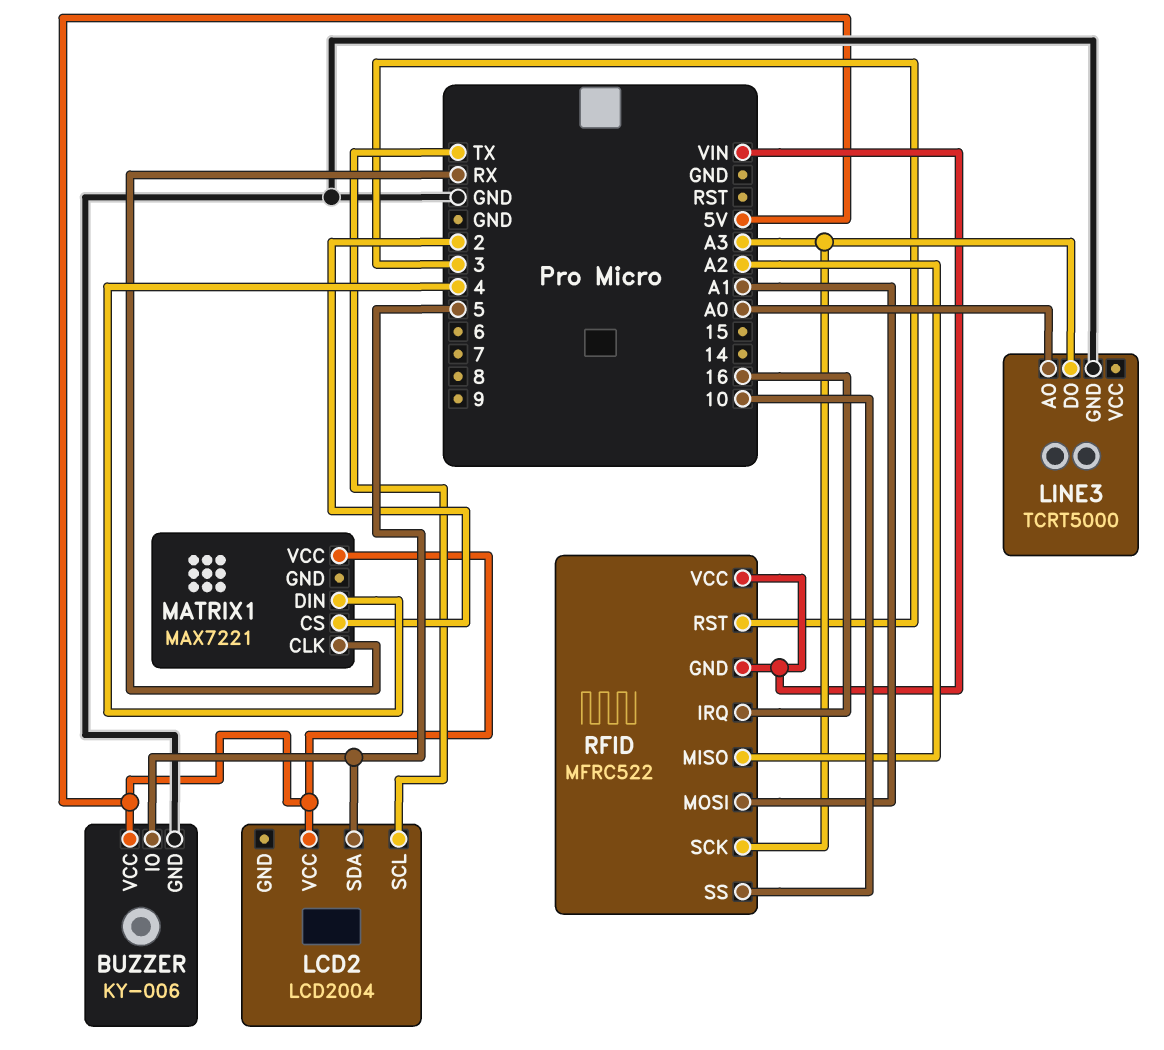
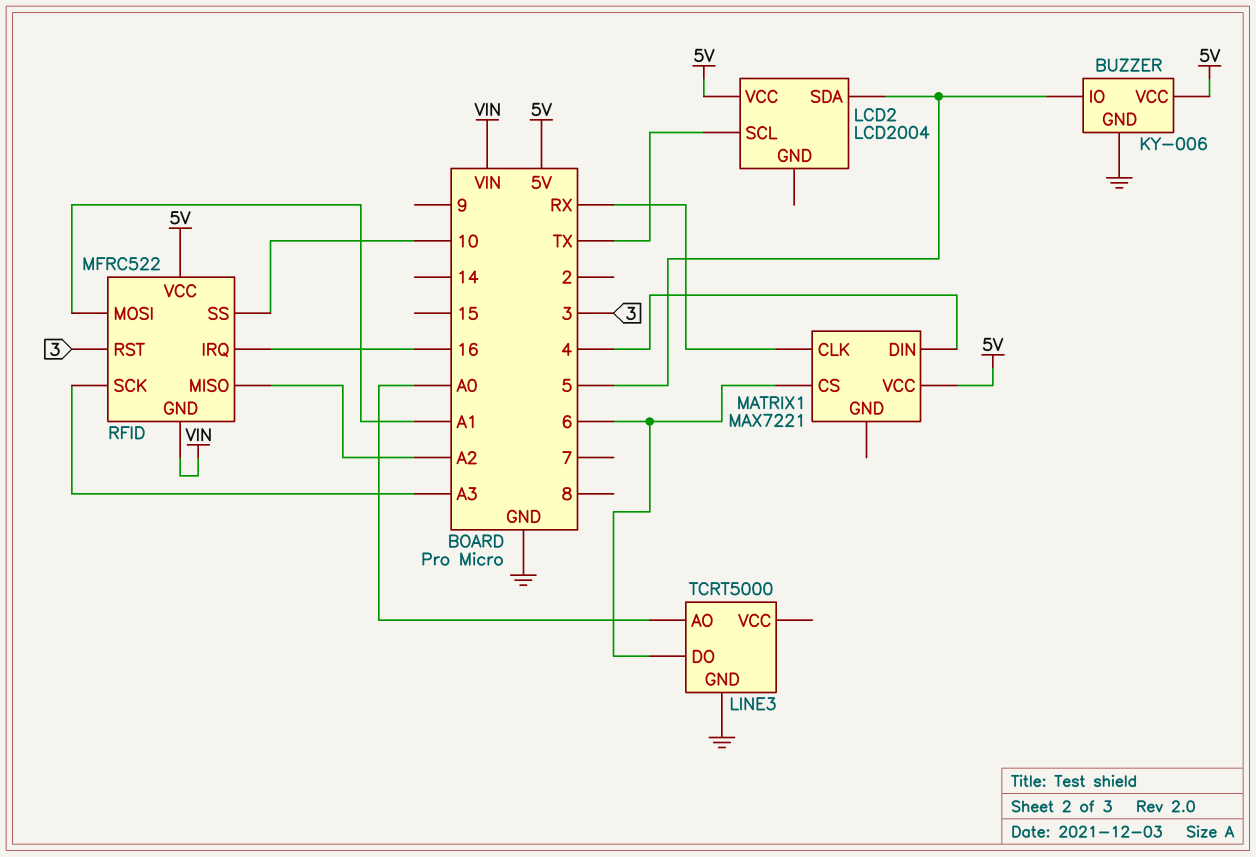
LINE3 pin DO: A3 -> 6
MATRIX1 pin CS: 2 -> 6
RFID pin VCC: VIN -> 5V

